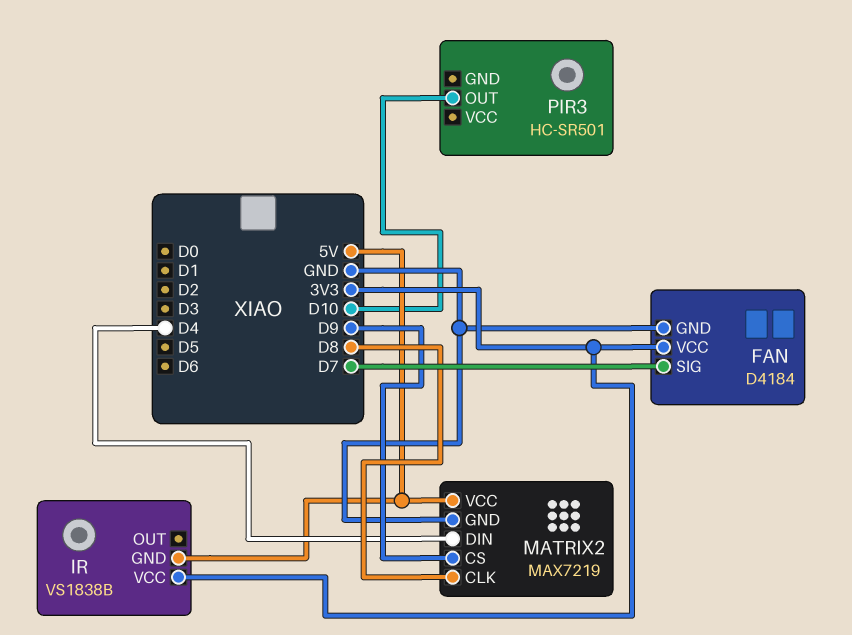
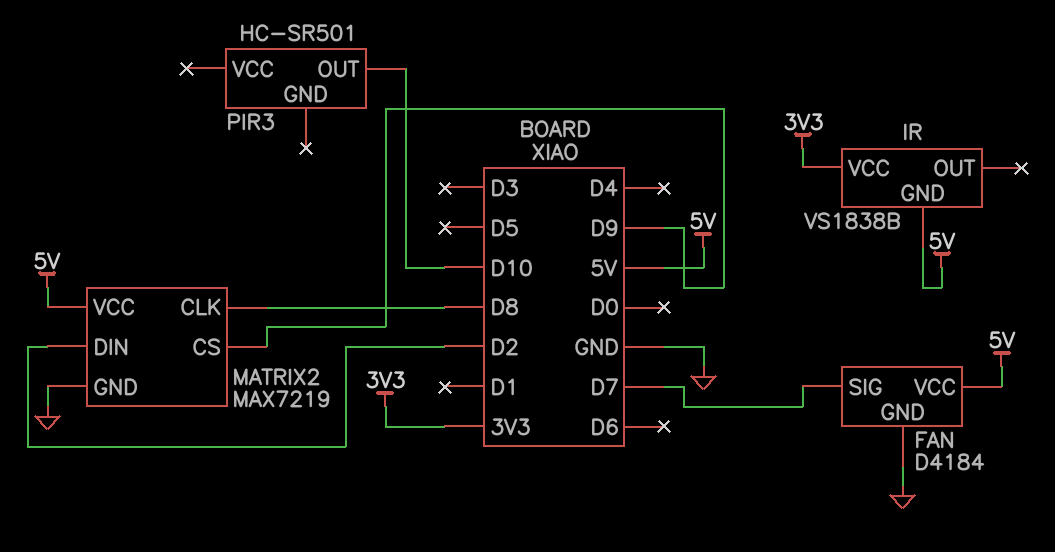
FAN pin VCC: 3V3 -> 5V
MATRIX2 pin DIN: D4 -> D2

